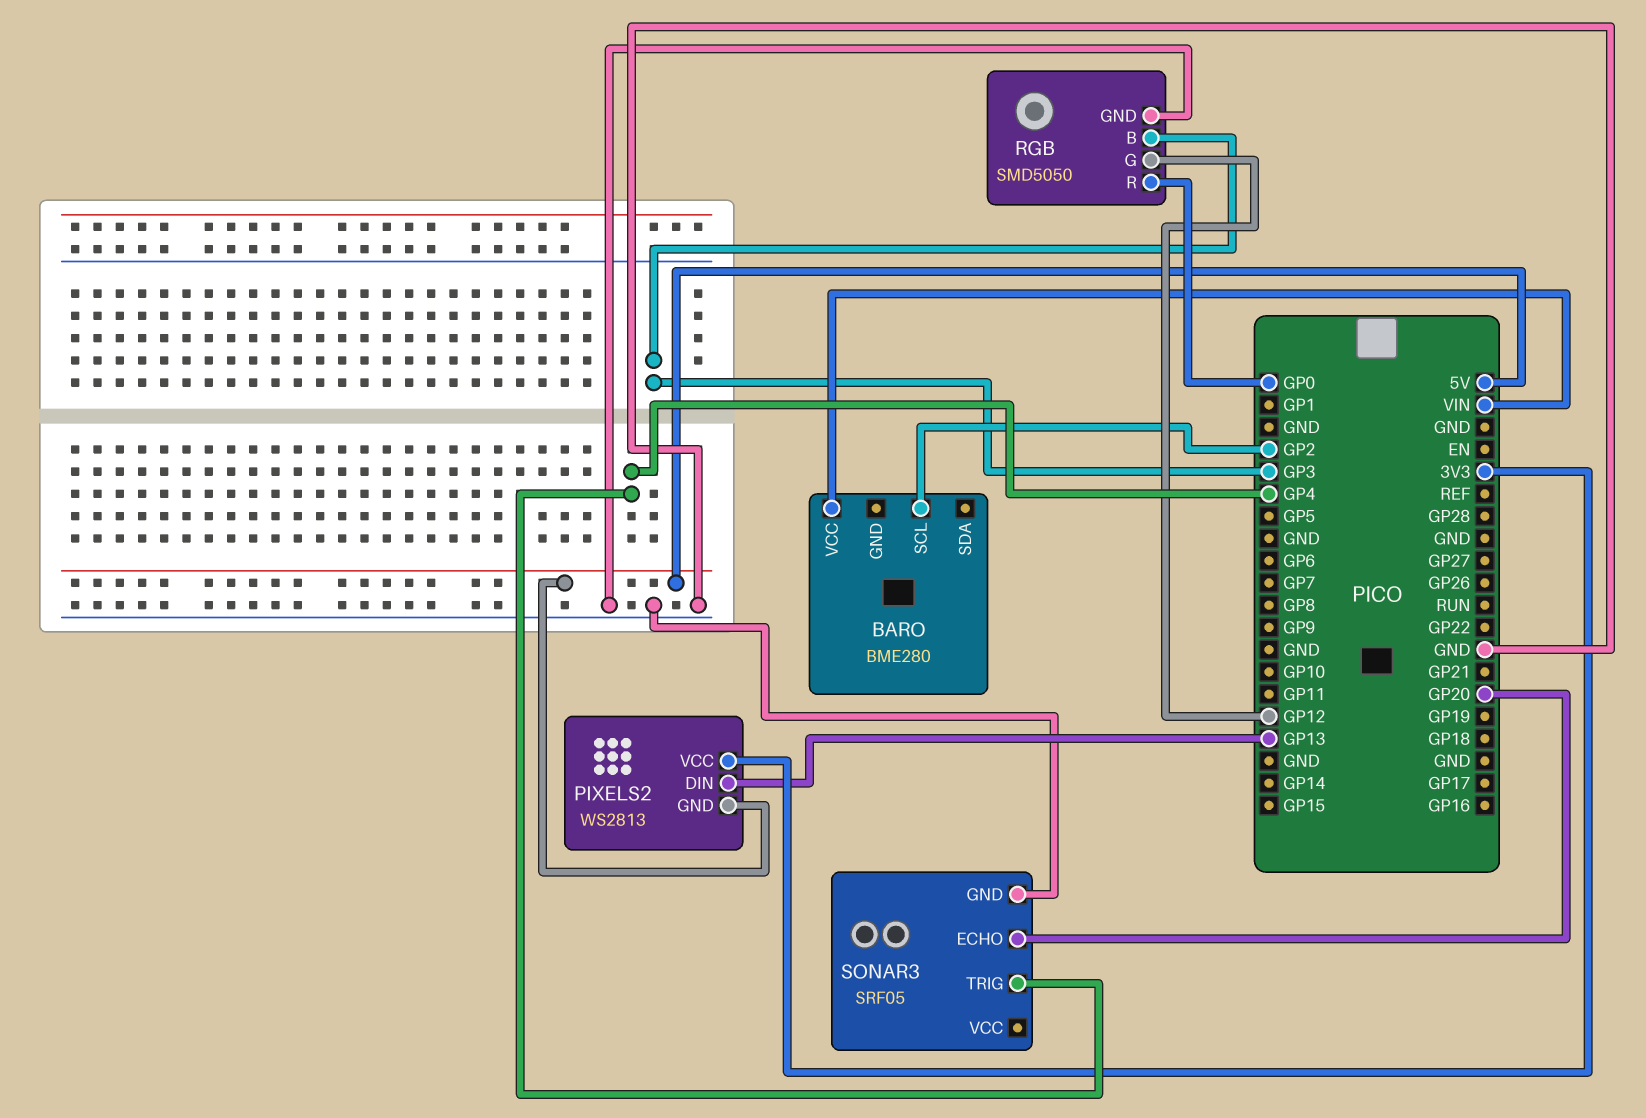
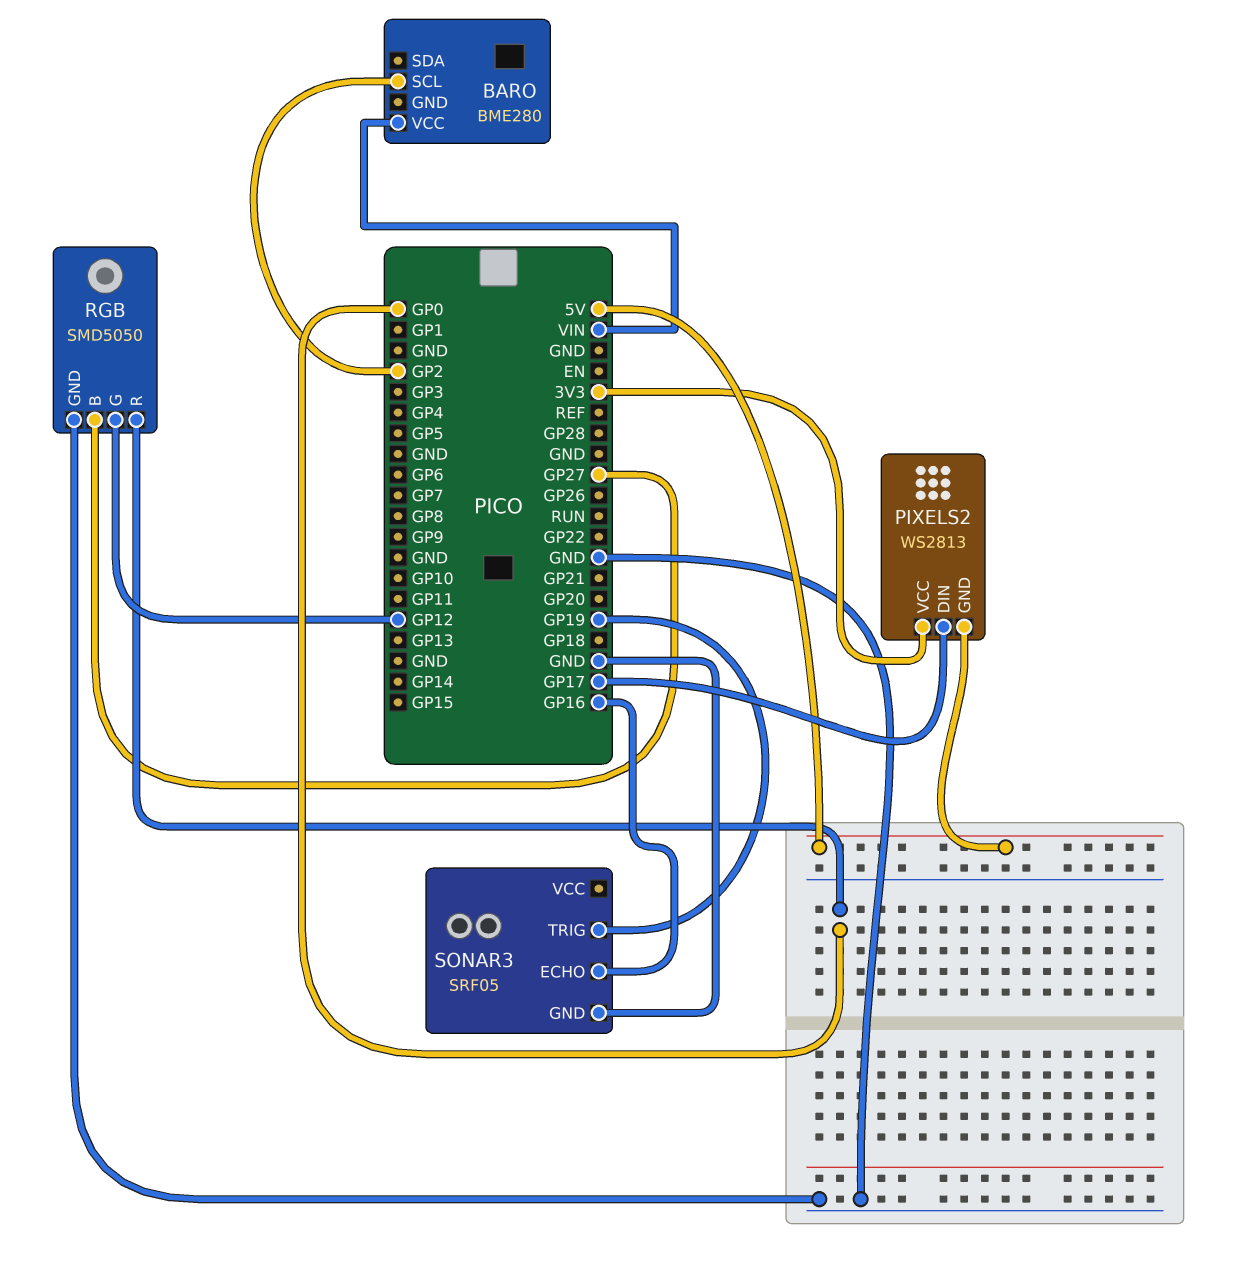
PIXELS2 pin DIN: GP13 -> GP17
RGB pin B: GP3 -> GP27
SONAR3 pin ECHO: GP20 -> GP16
SONAR3 pin TRIG: GP4 -> GP19

